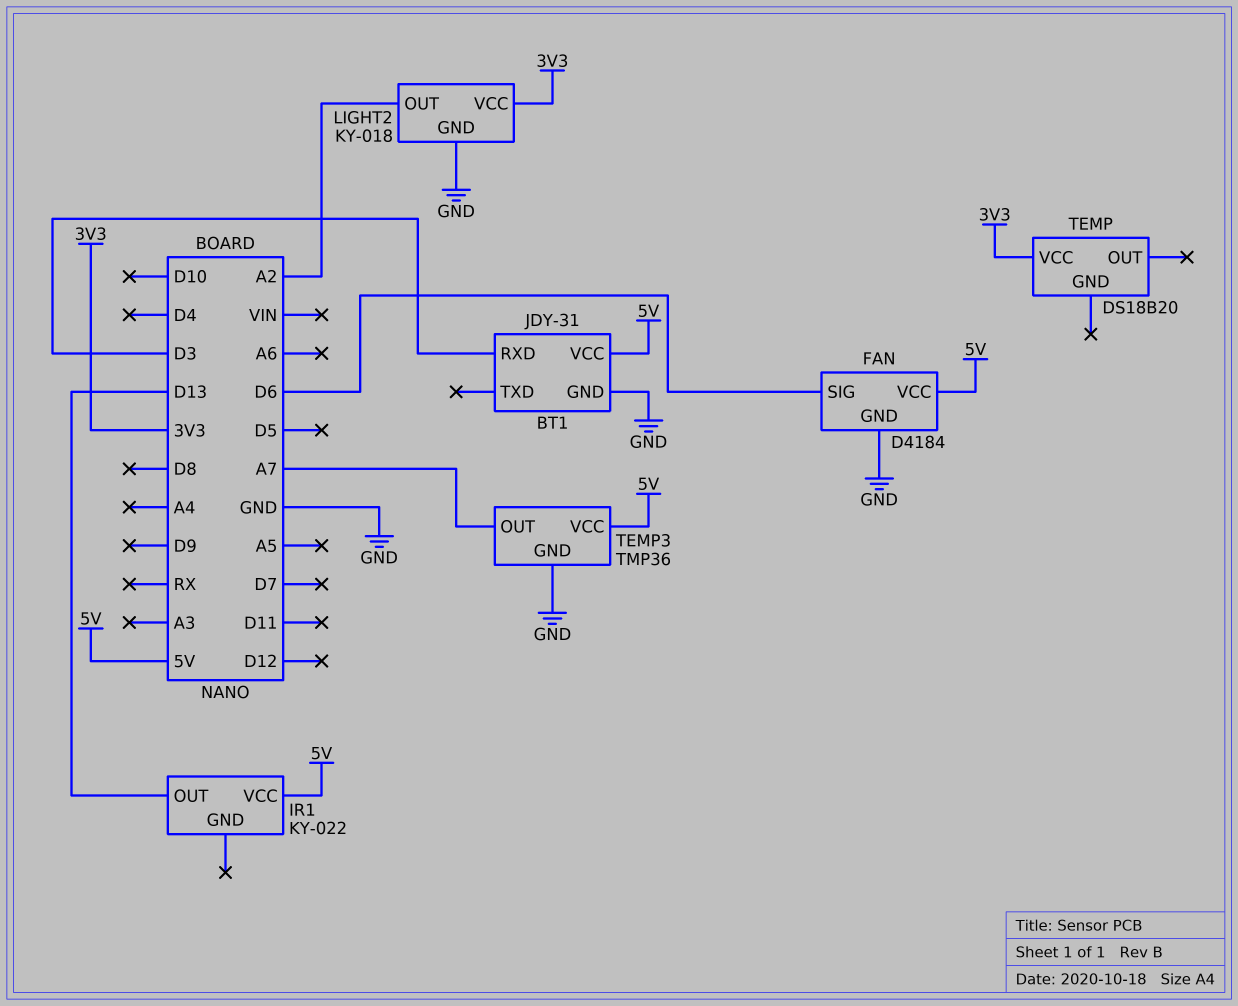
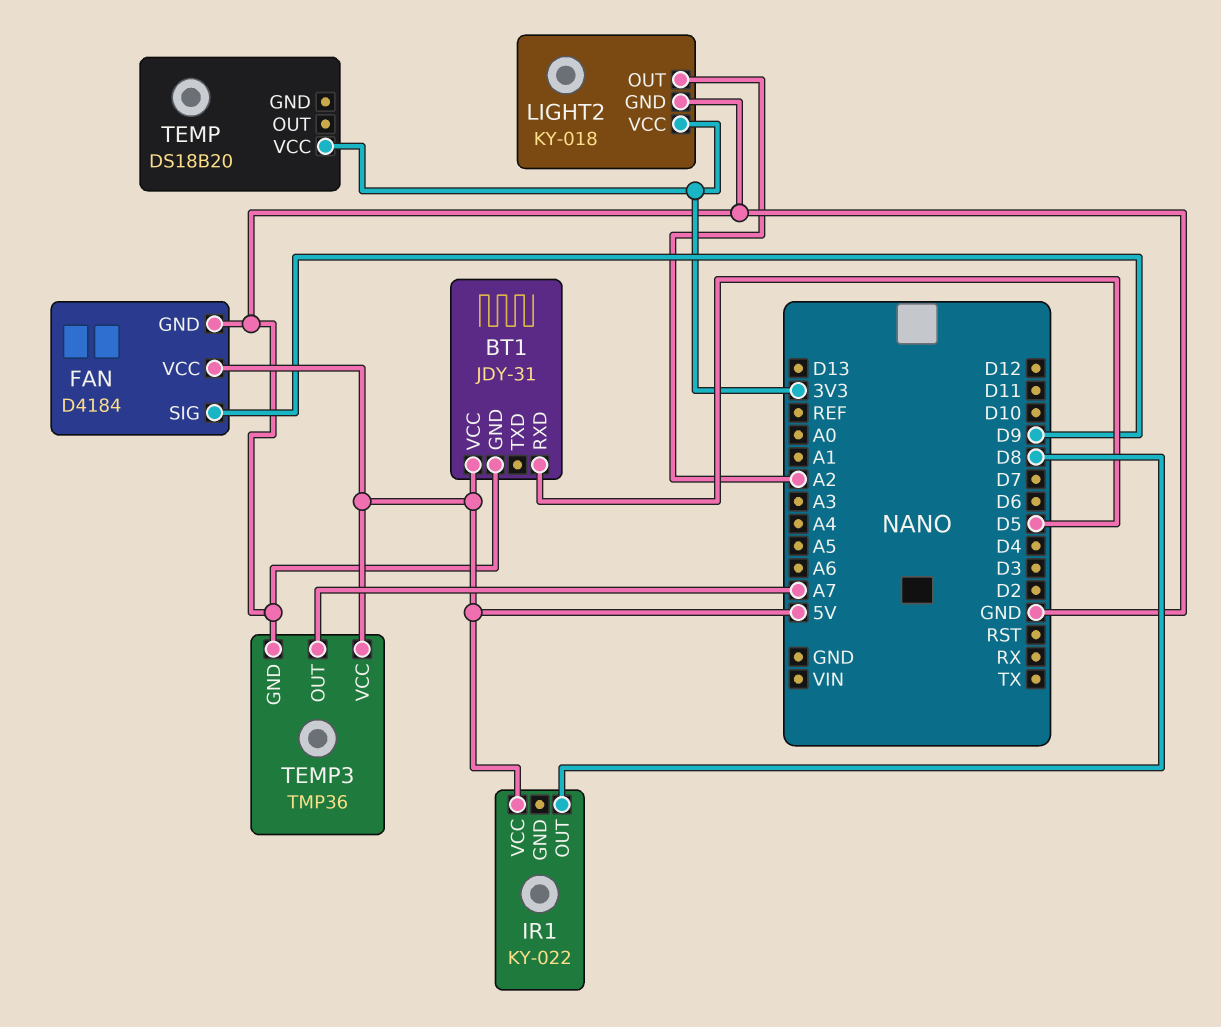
BT1 pin RXD: D3 -> D5
FAN pin SIG: D6 -> D9
IR1 pin OUT: D13 -> D8

